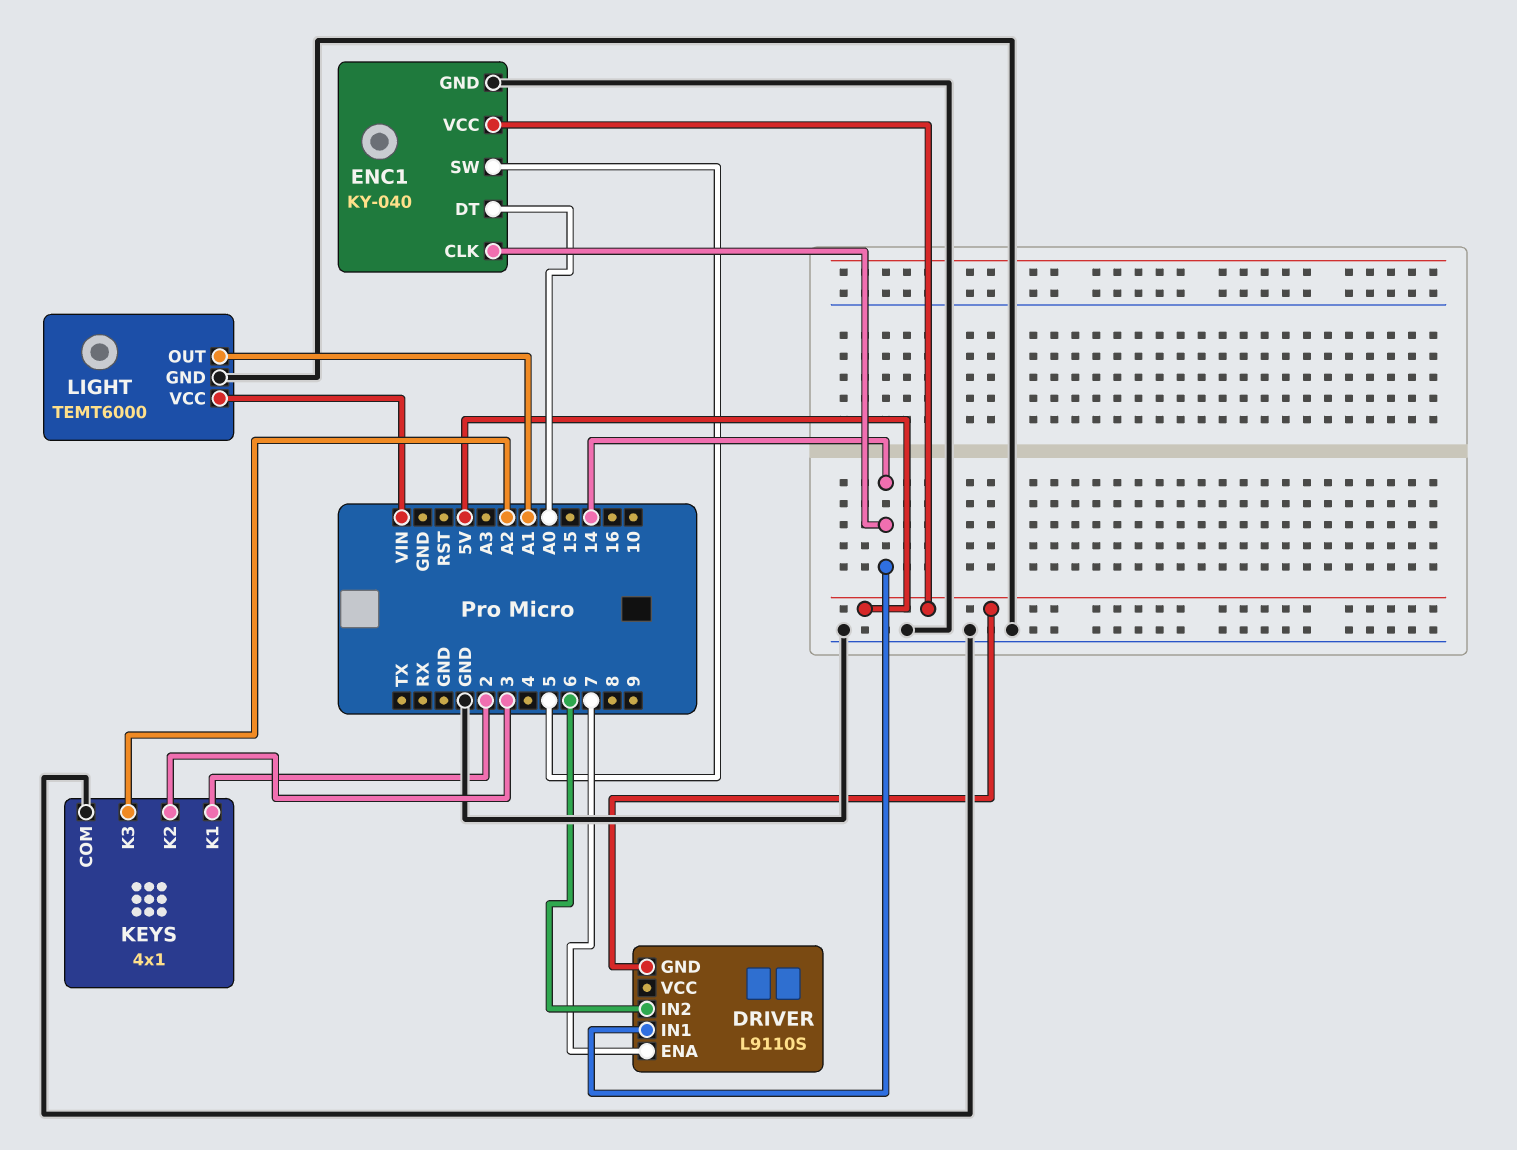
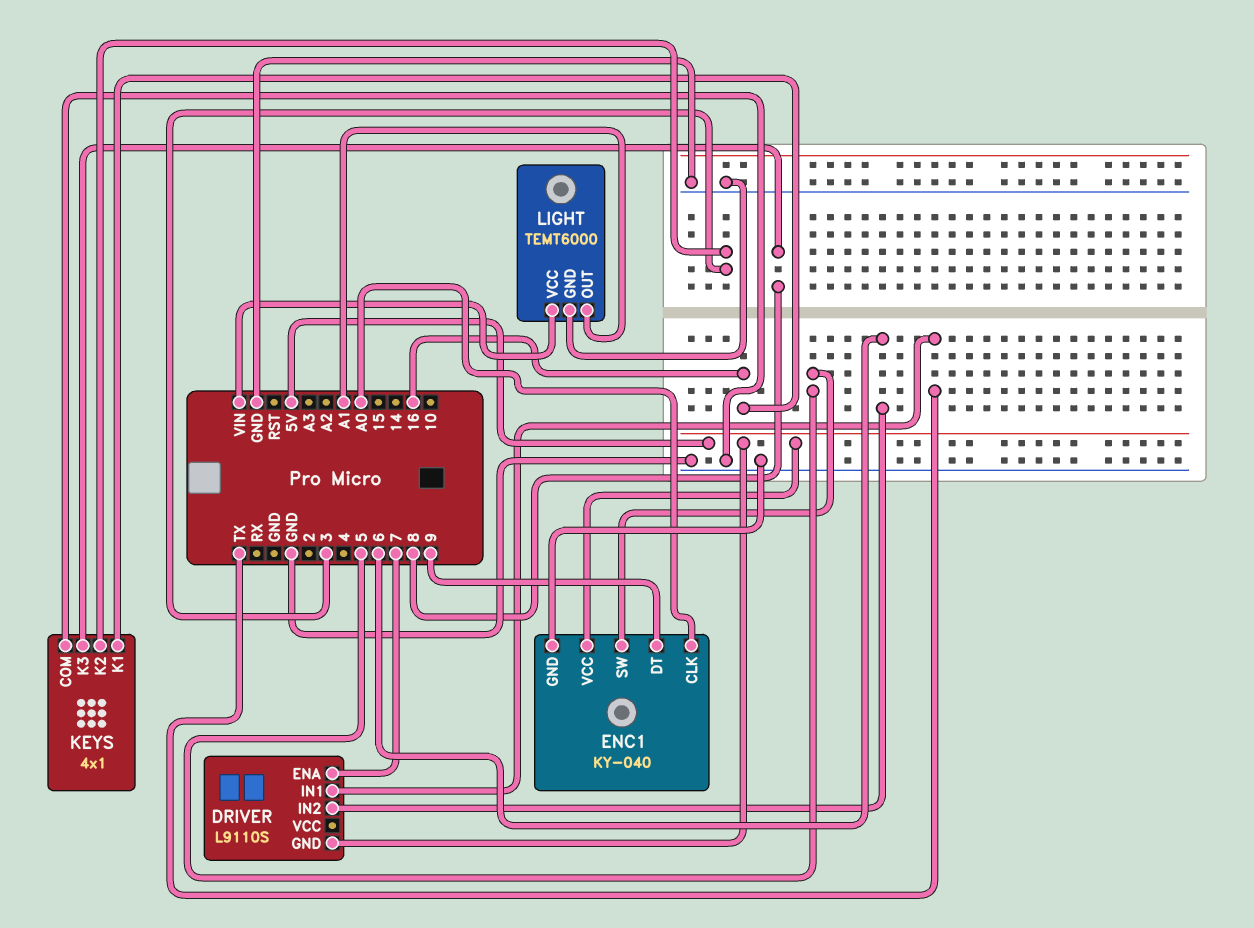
DRIVER pin IN1: 14 -> TX
ENC1 pin CLK: 14 -> A0
ENC1 pin DT: A0 -> 9
KEYS pin K1: 2 -> 16
KEYS pin K3: A2 -> 8

